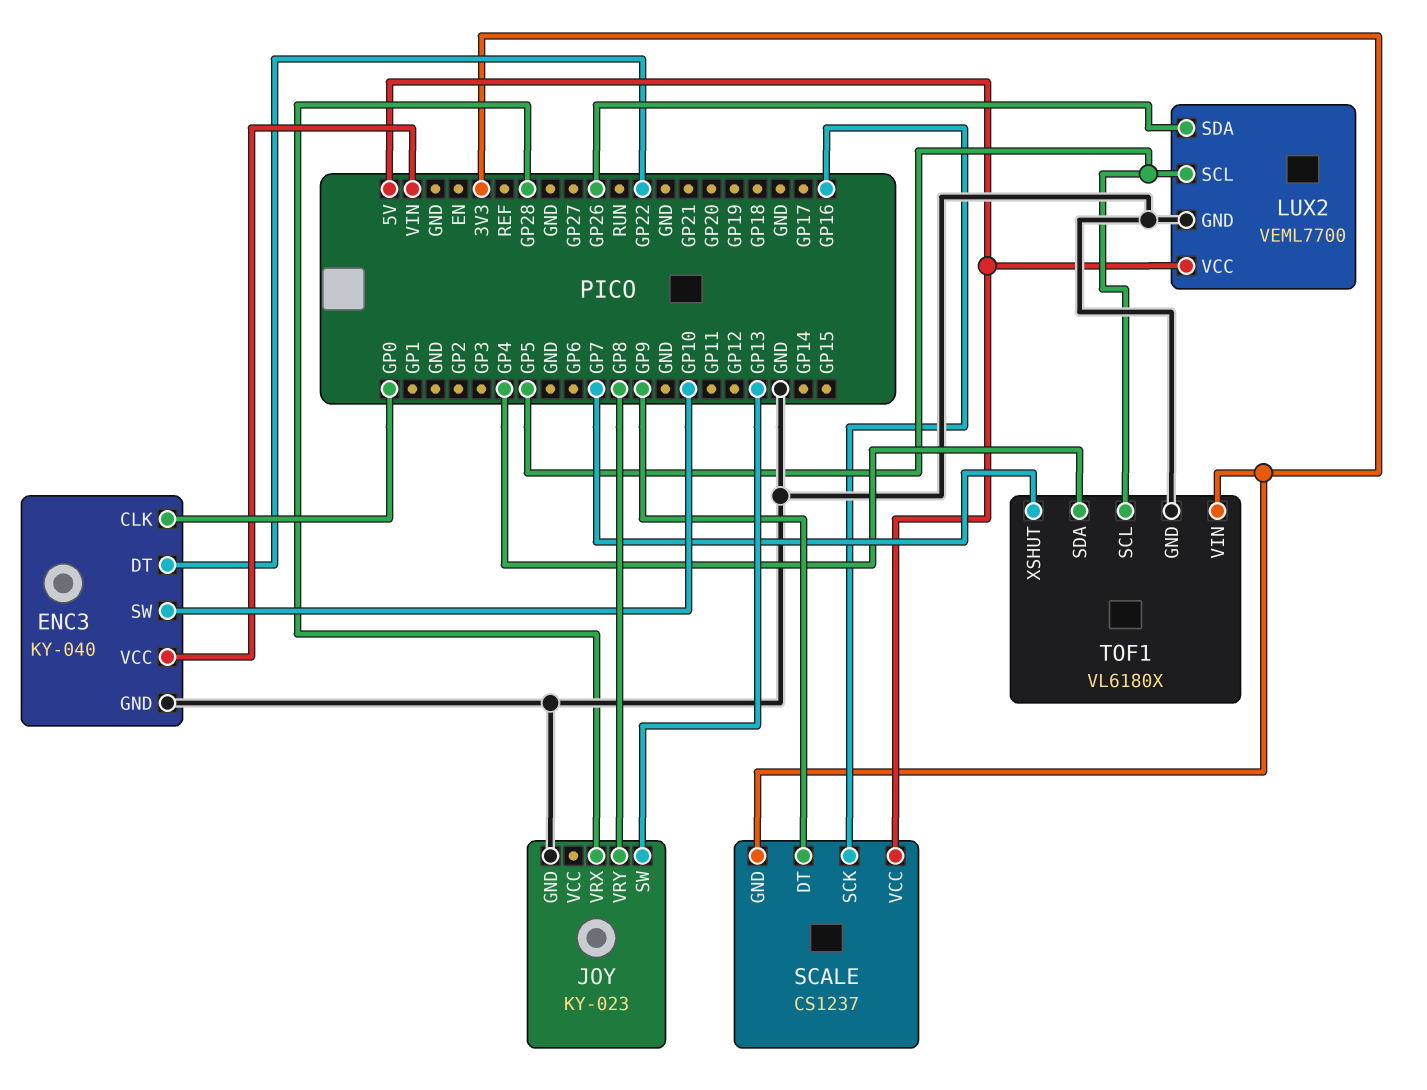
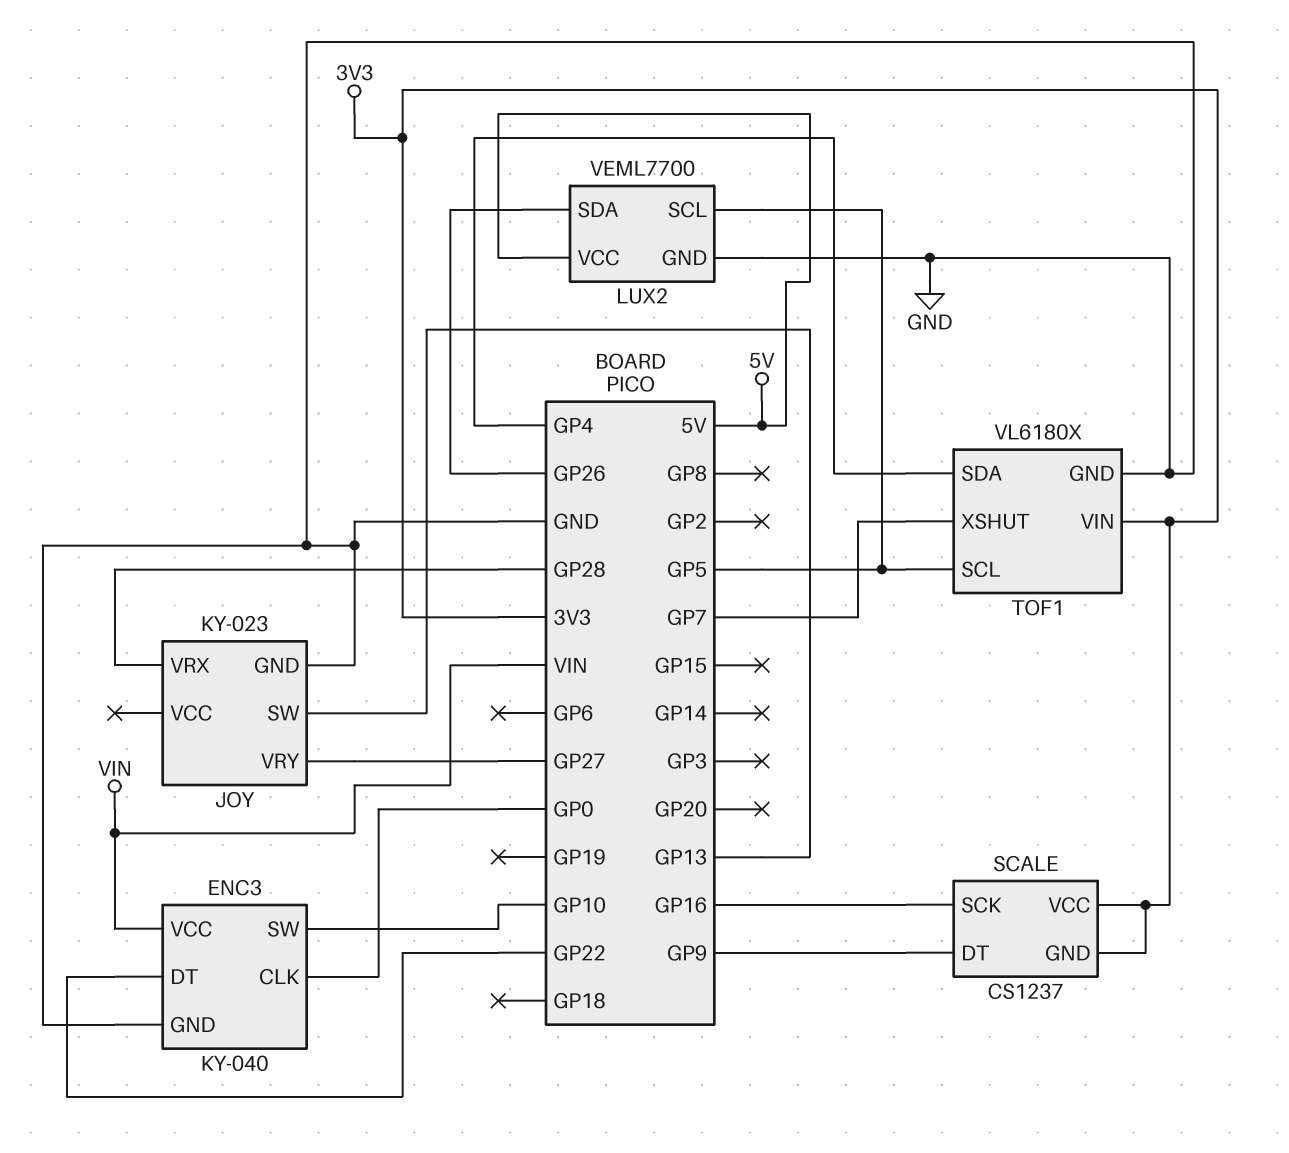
JOY pin VRY: GP8 -> GP27
SCALE pin VCC: 5V -> 3V3

